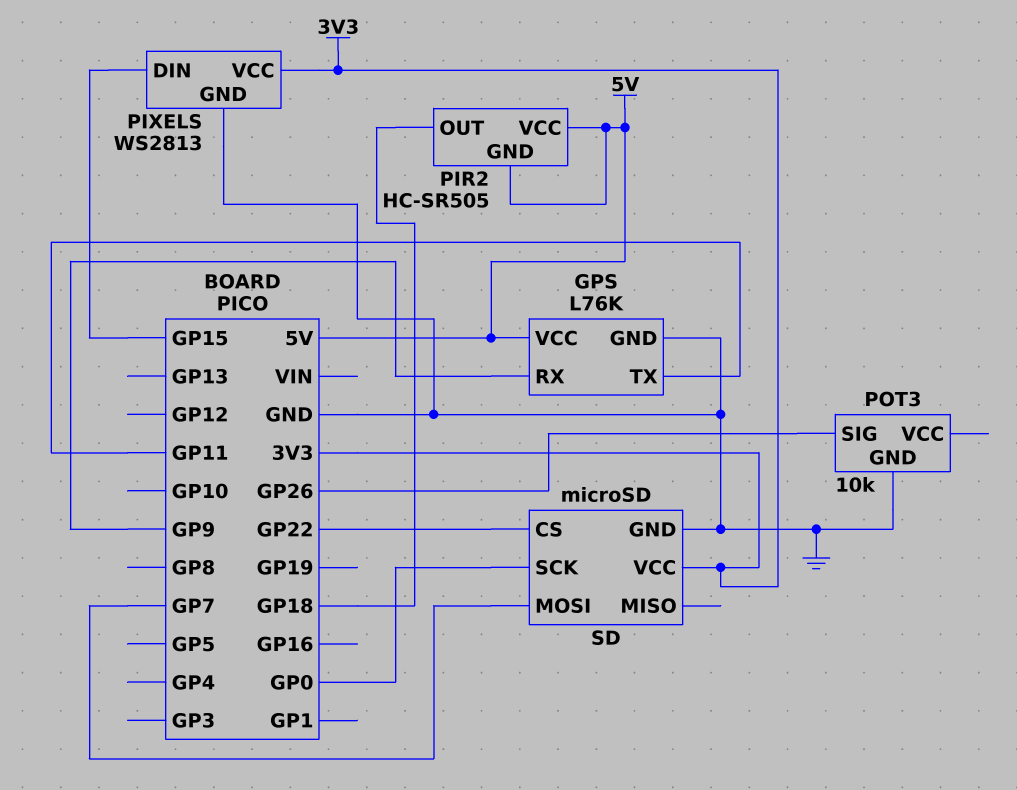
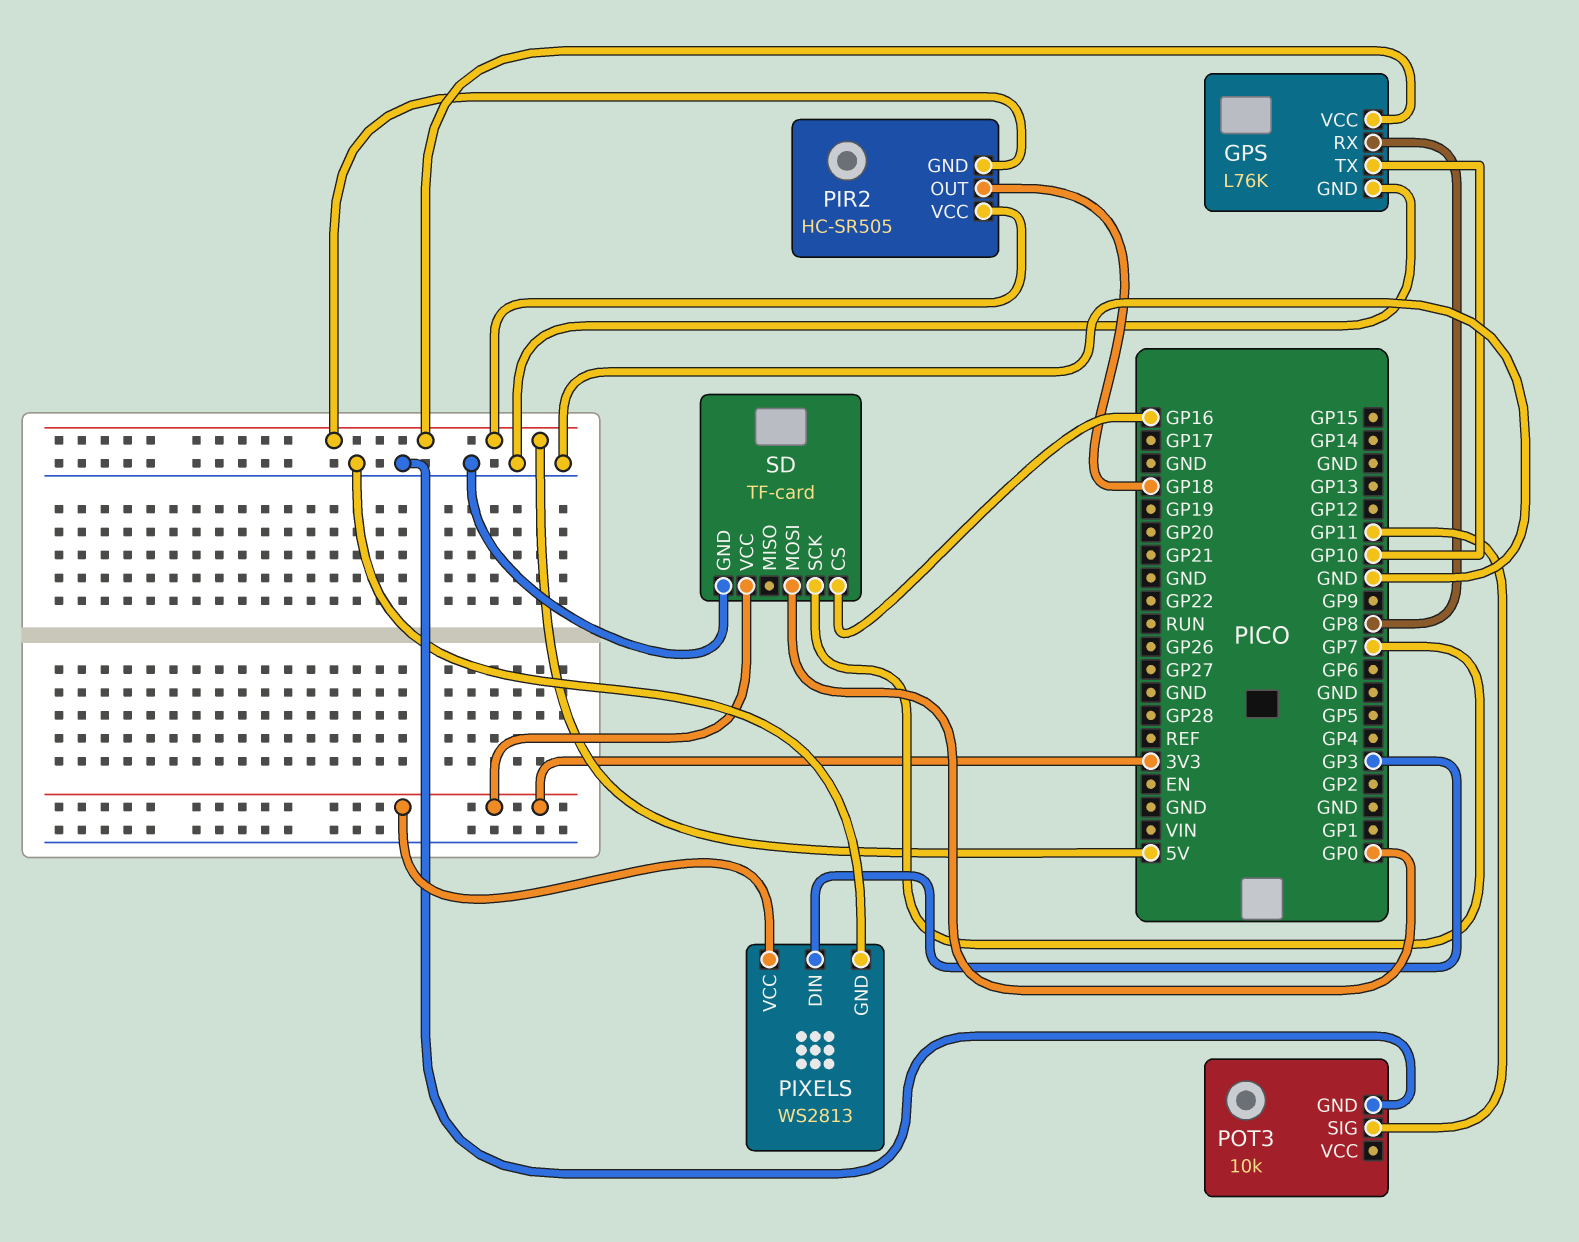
GPS pin RX: GP9 -> GP8
GPS pin TX: GP11 -> GP10
PIXELS pin DIN: GP15 -> GP3
POT3 pin SIG: GP26 -> GP11
SD: microSD -> TF-card
SD pin CS: GP22 -> GP16
SD pin MOSI: GP7 -> GP0
SD pin SCK: GP0 -> GP7

